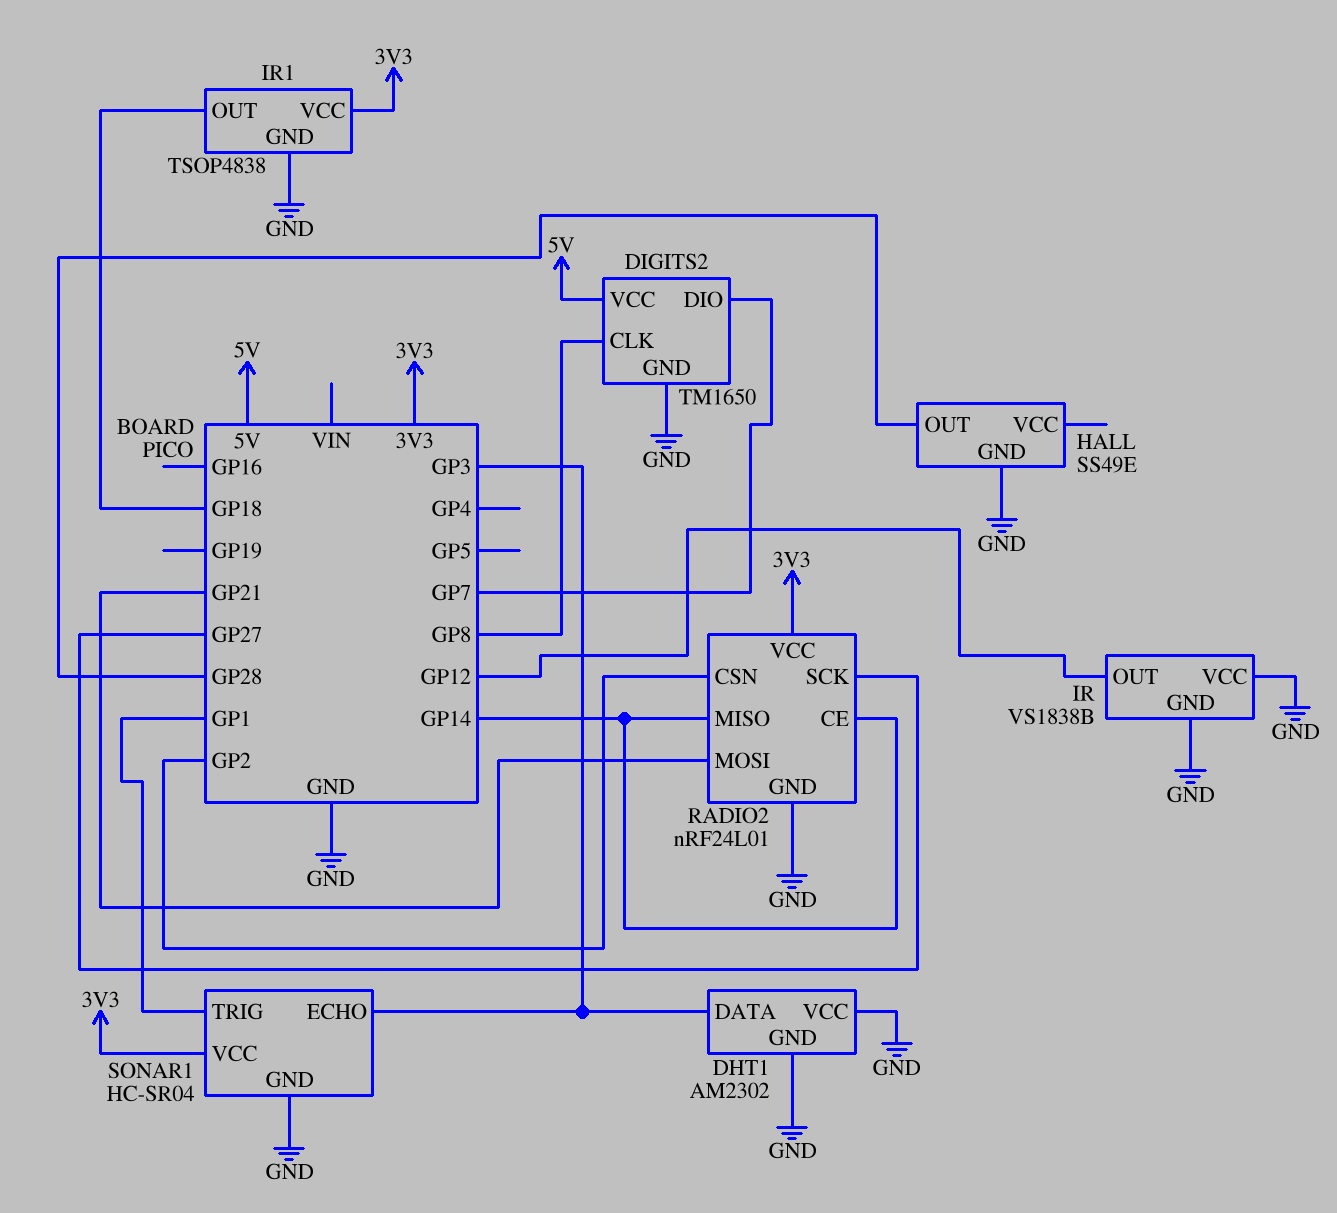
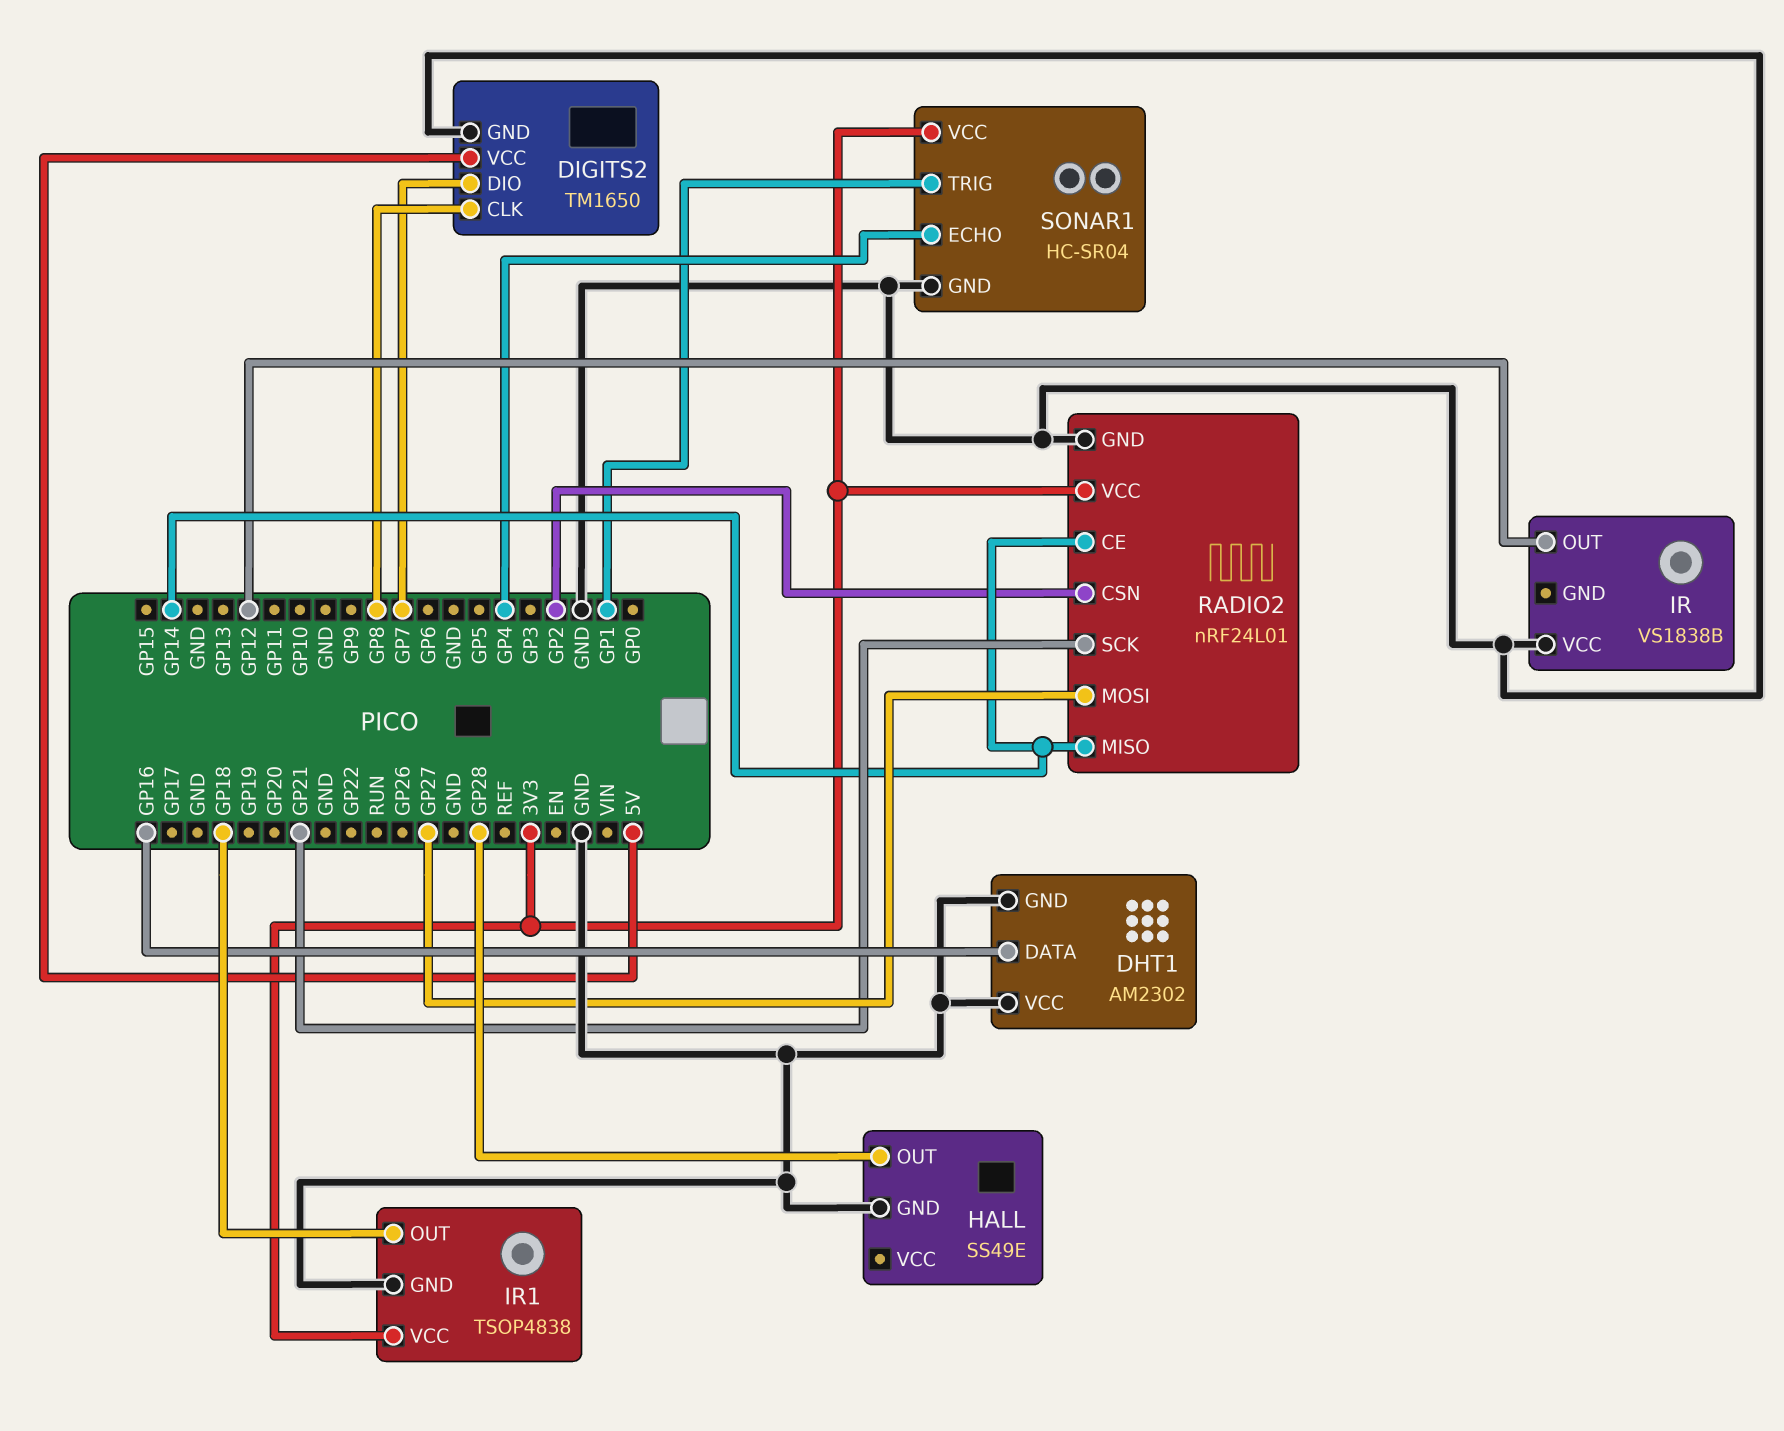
DHT1 pin DATA: GP3 -> GP16
IR pin GND: GND -> none
RADIO2 pin MOSI: GP21 -> GP27
RADIO2 pin SCK: GP27 -> GP21
SONAR1 pin ECHO: GP3 -> GP4

